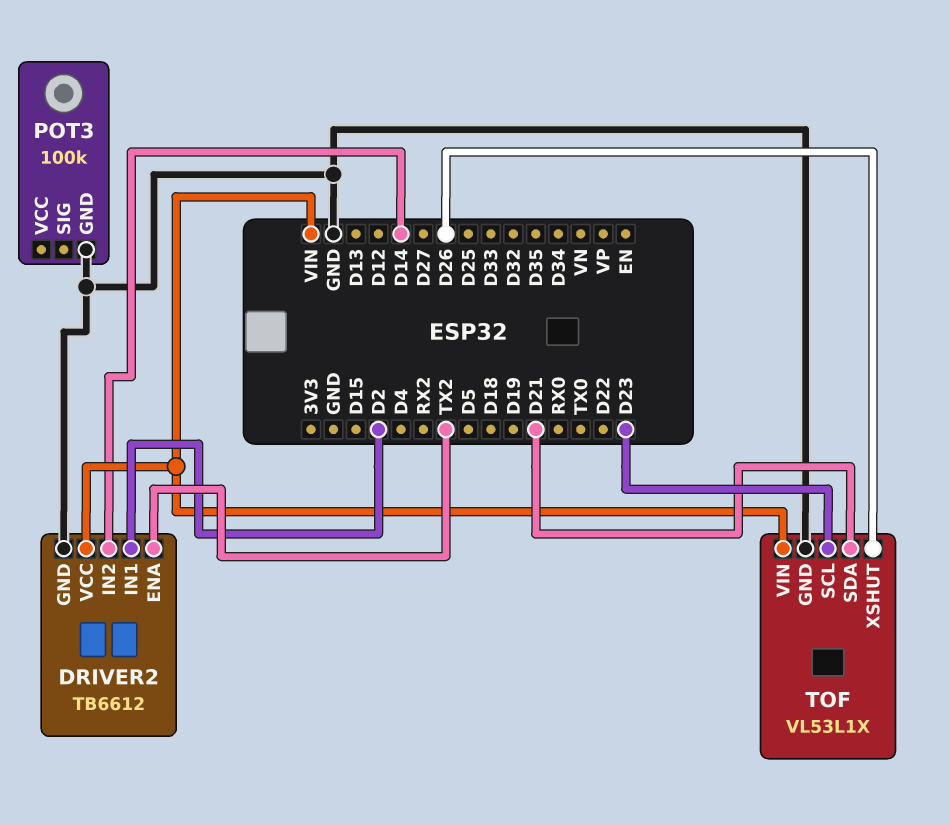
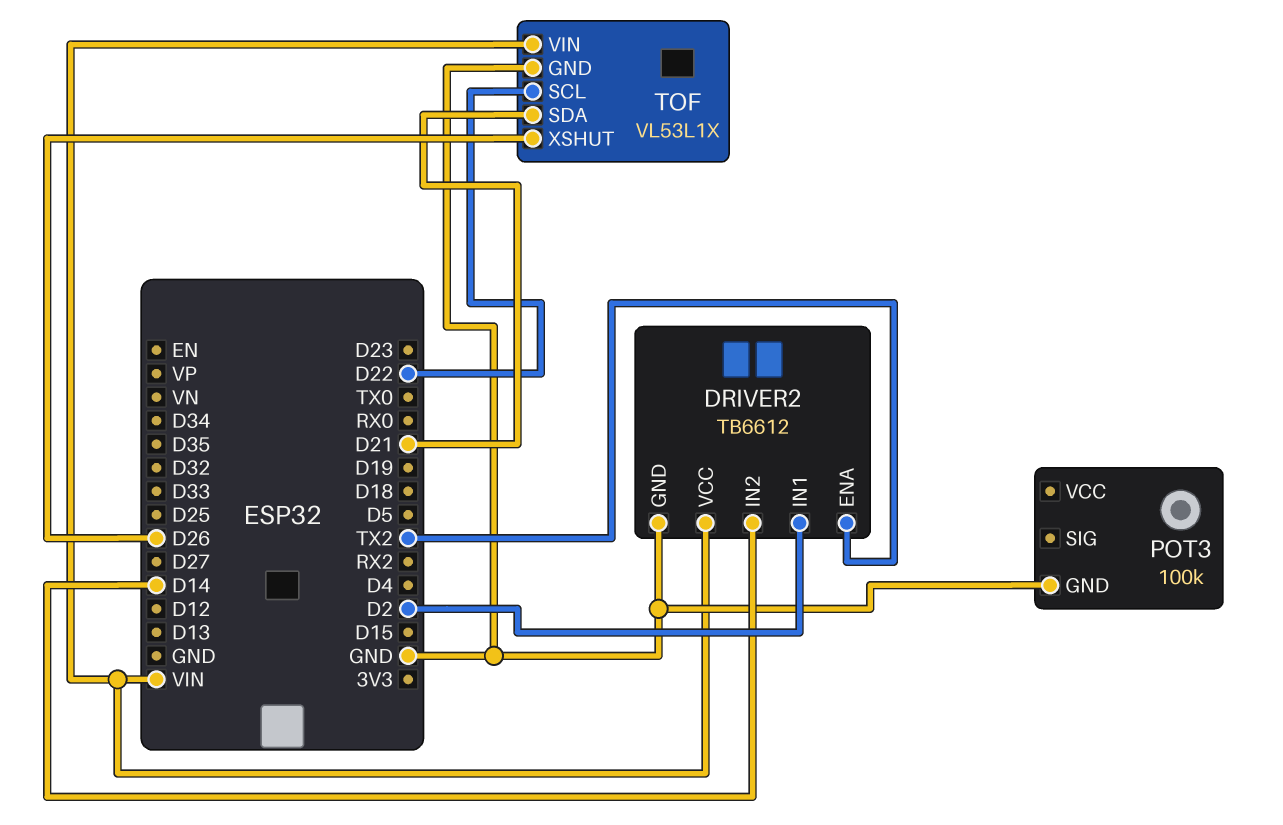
TOF pin SCL: D23 -> D22

